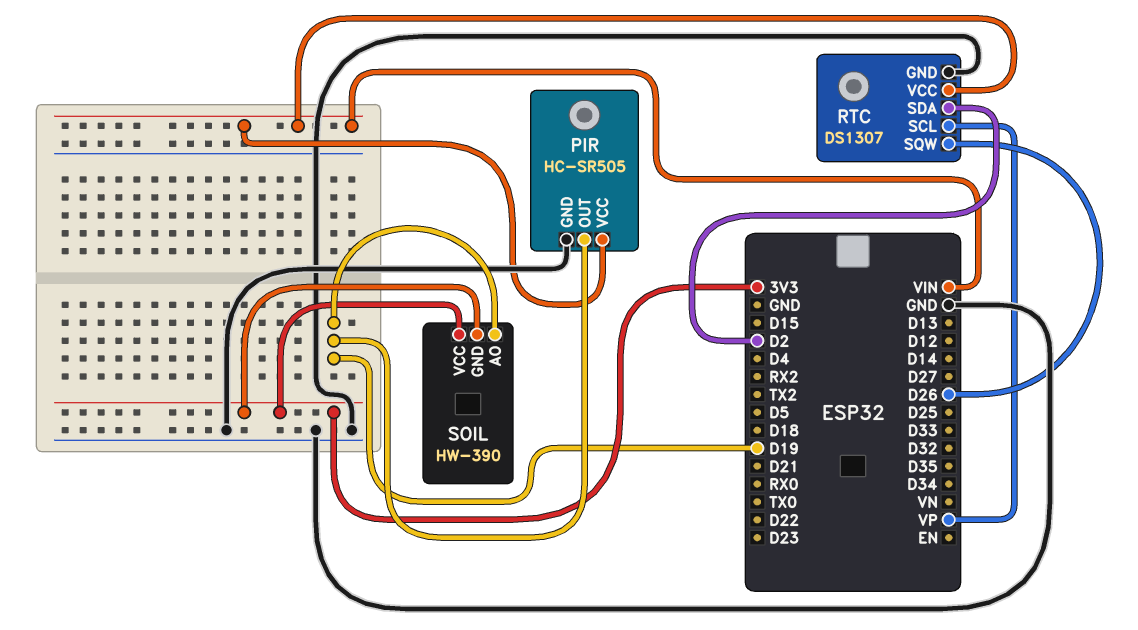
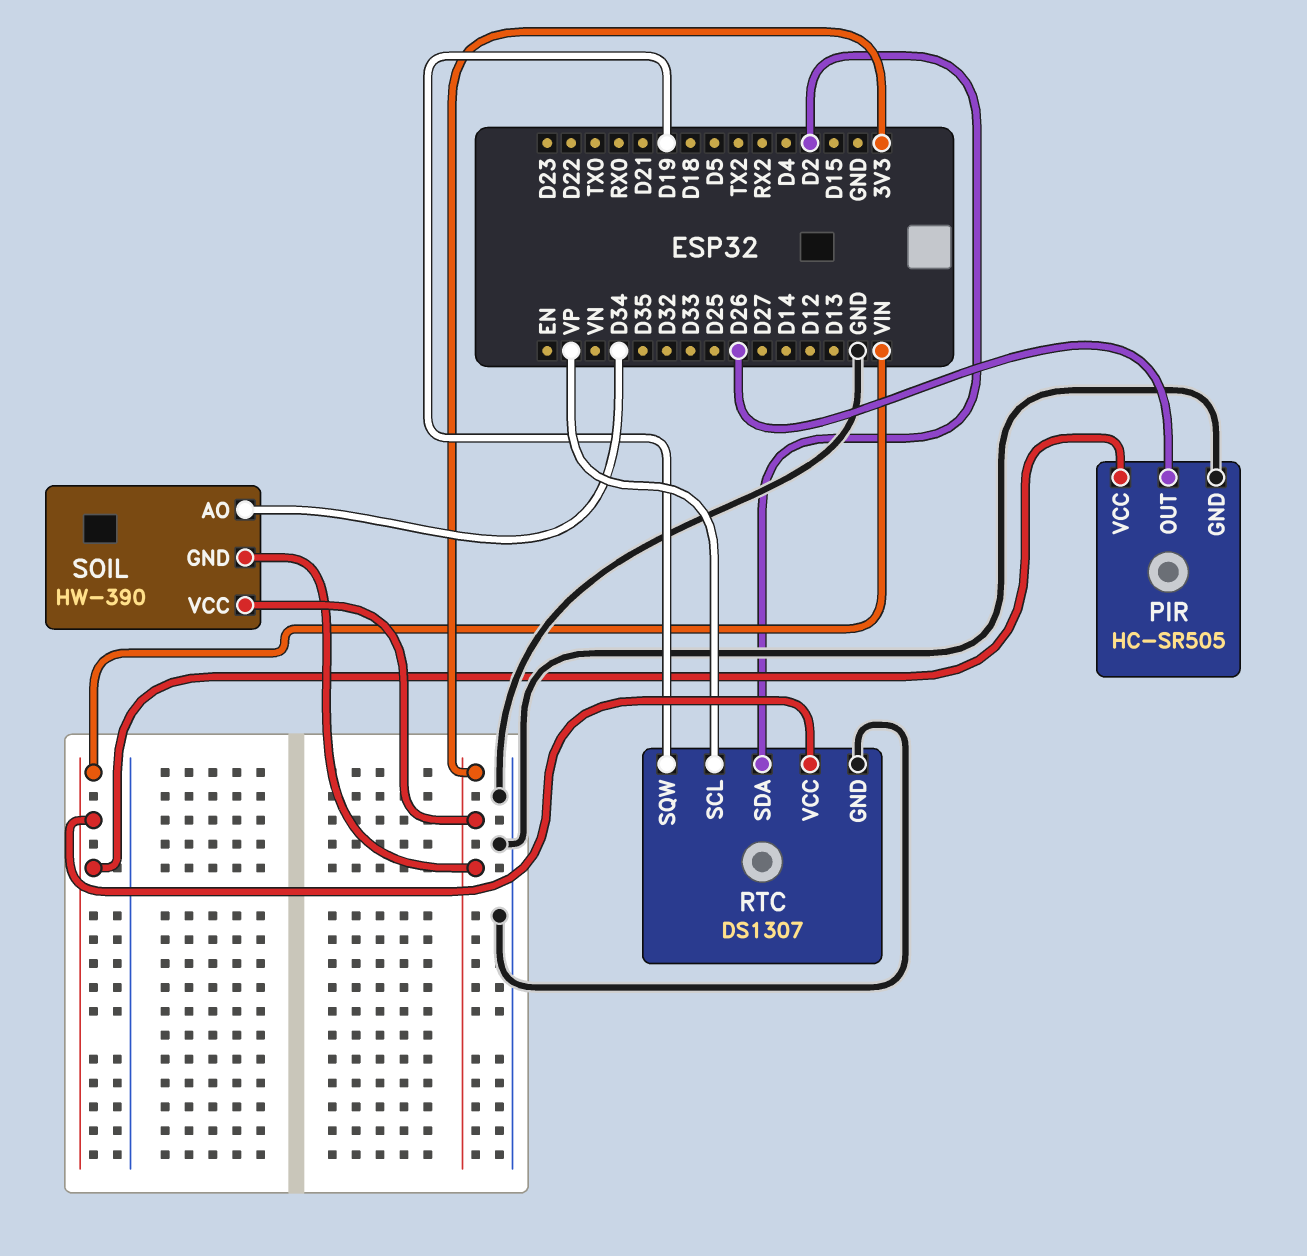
PIR pin OUT: D19 -> D26
RTC pin SQW: D26 -> D19
SOIL pin AO: D19 -> D34

